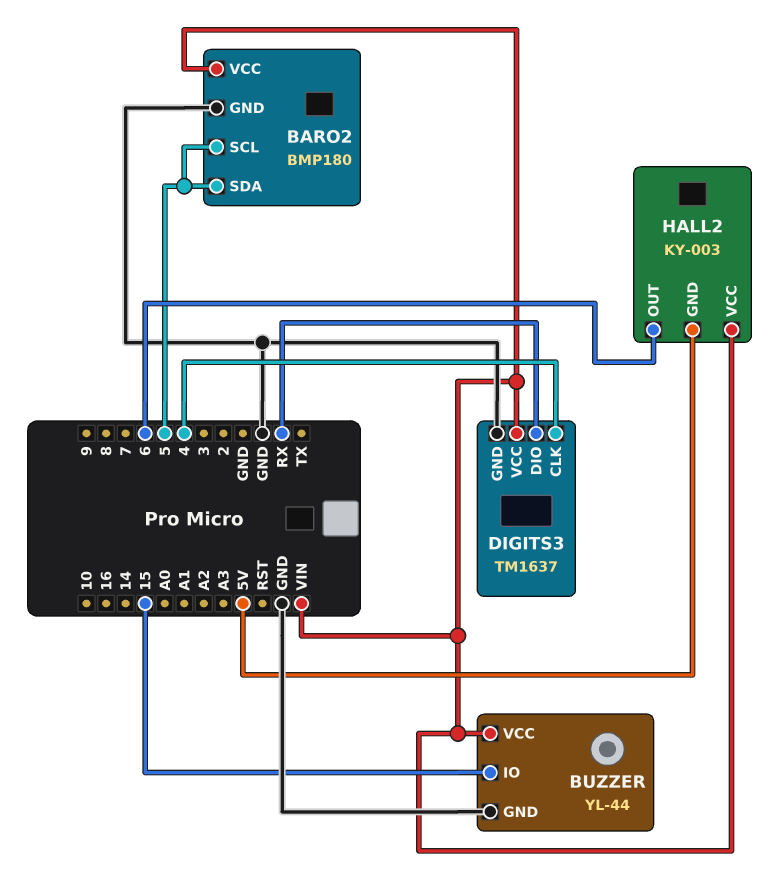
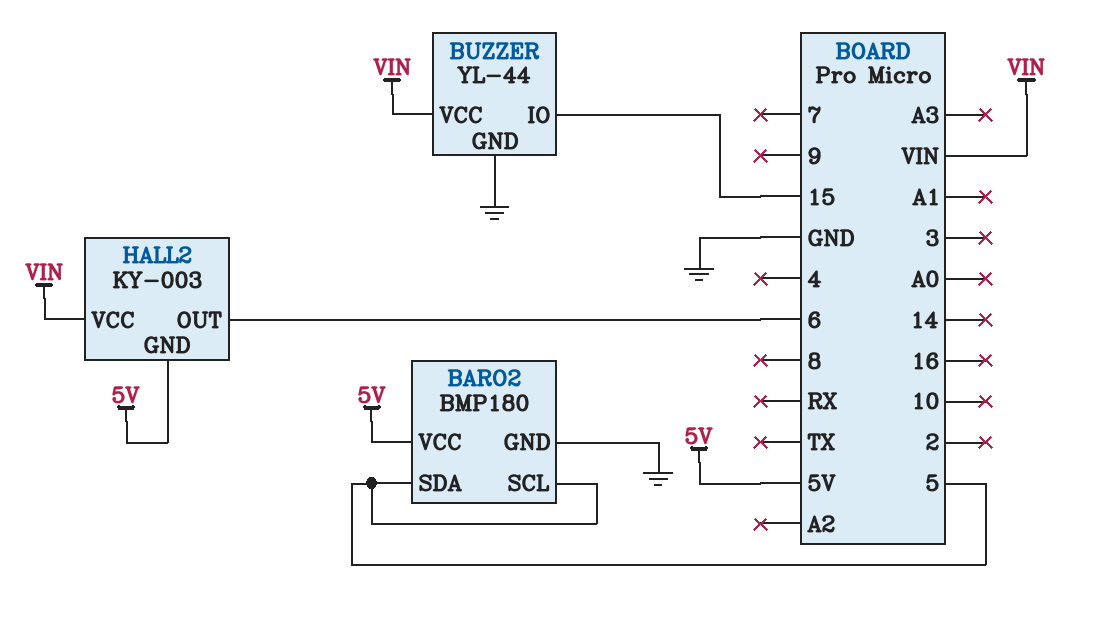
BARO2 pin VCC: VIN -> 5V
DIGITS3: TM1637 -> none
DIGITS3 pin CLK: 4 -> none
DIGITS3 pin DIO: RX -> none
DIGITS3 pin GND: GND -> none
DIGITS3 pin VCC: VIN -> none

